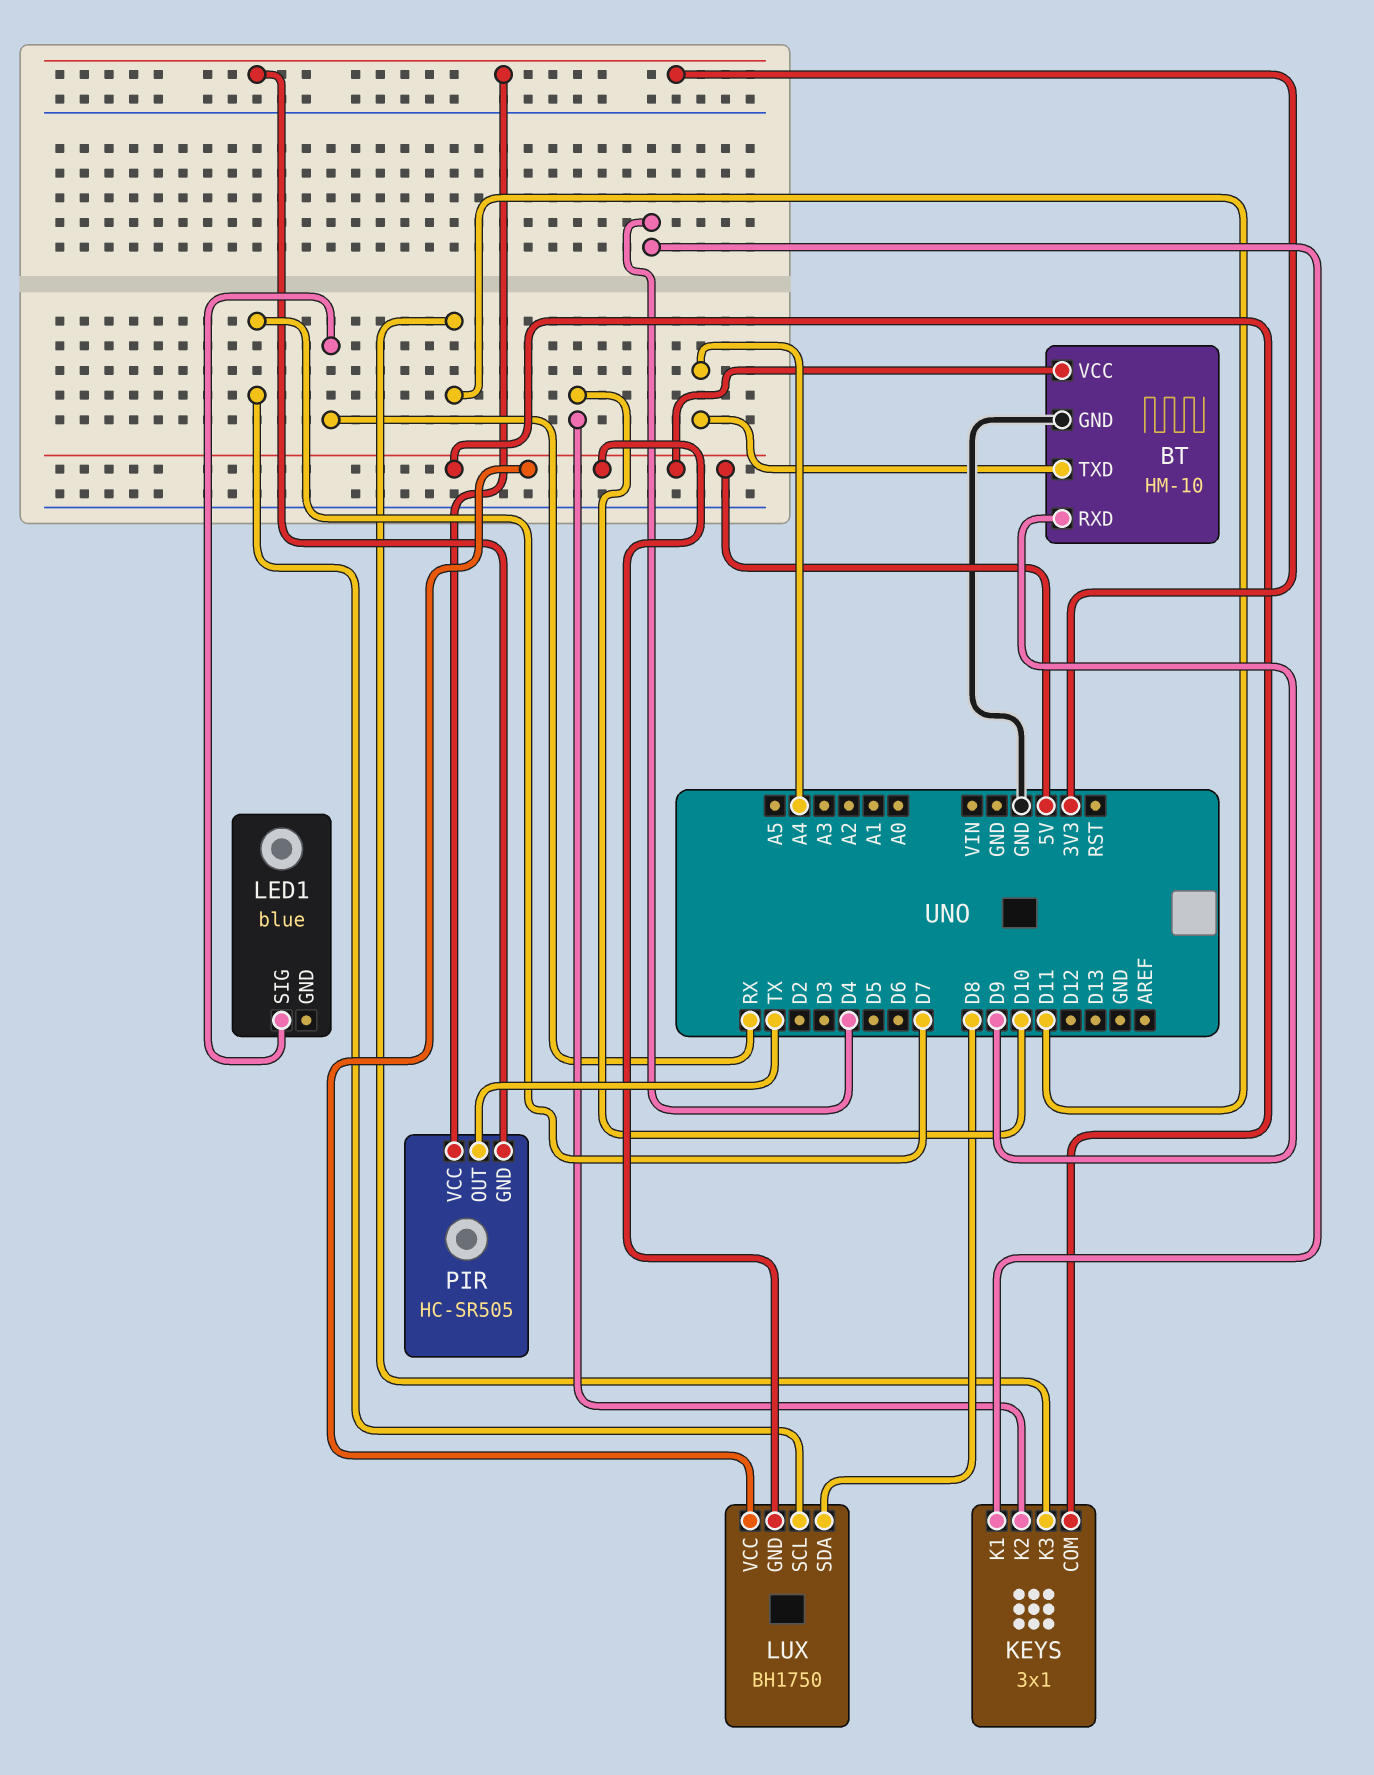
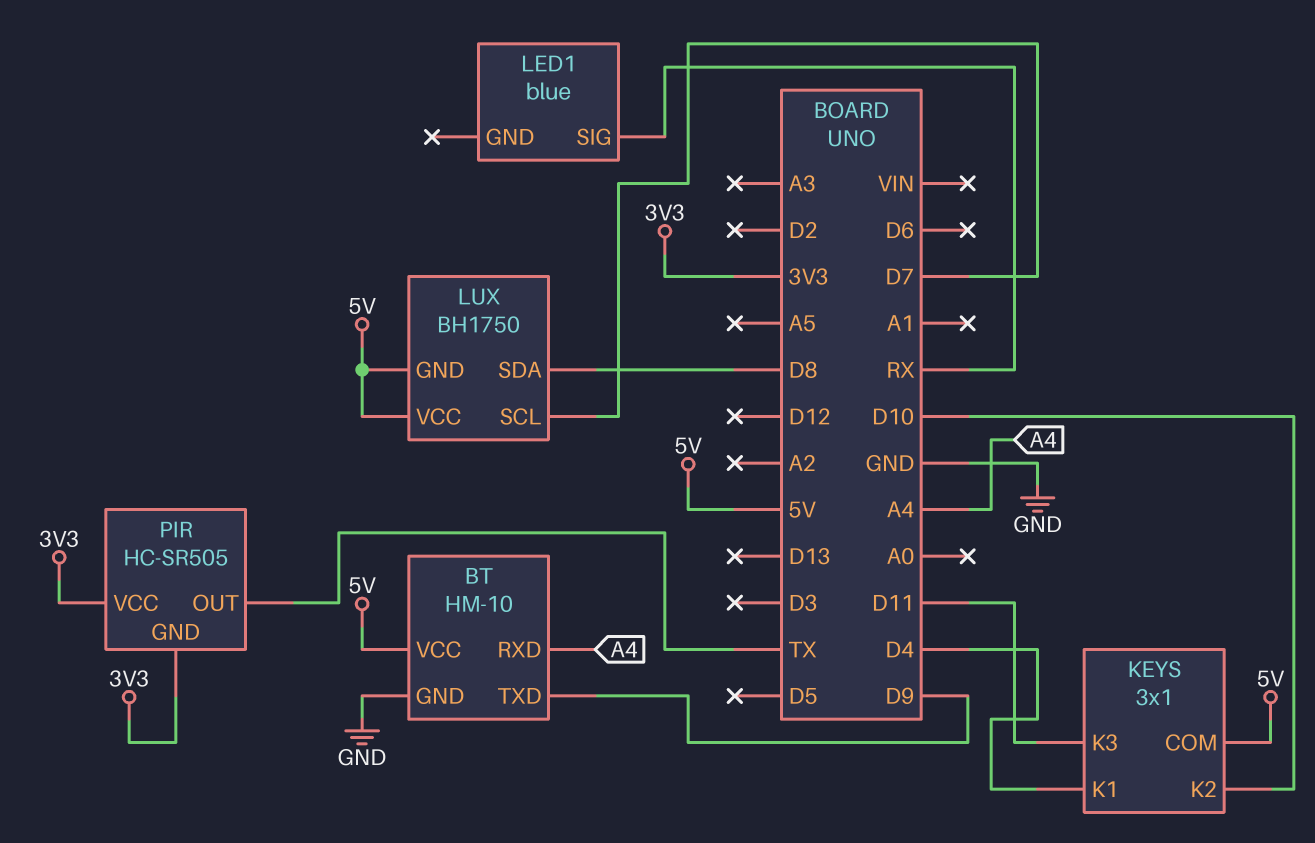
BT pin RXD: D9 -> A4
BT pin TXD: A4 -> D9

